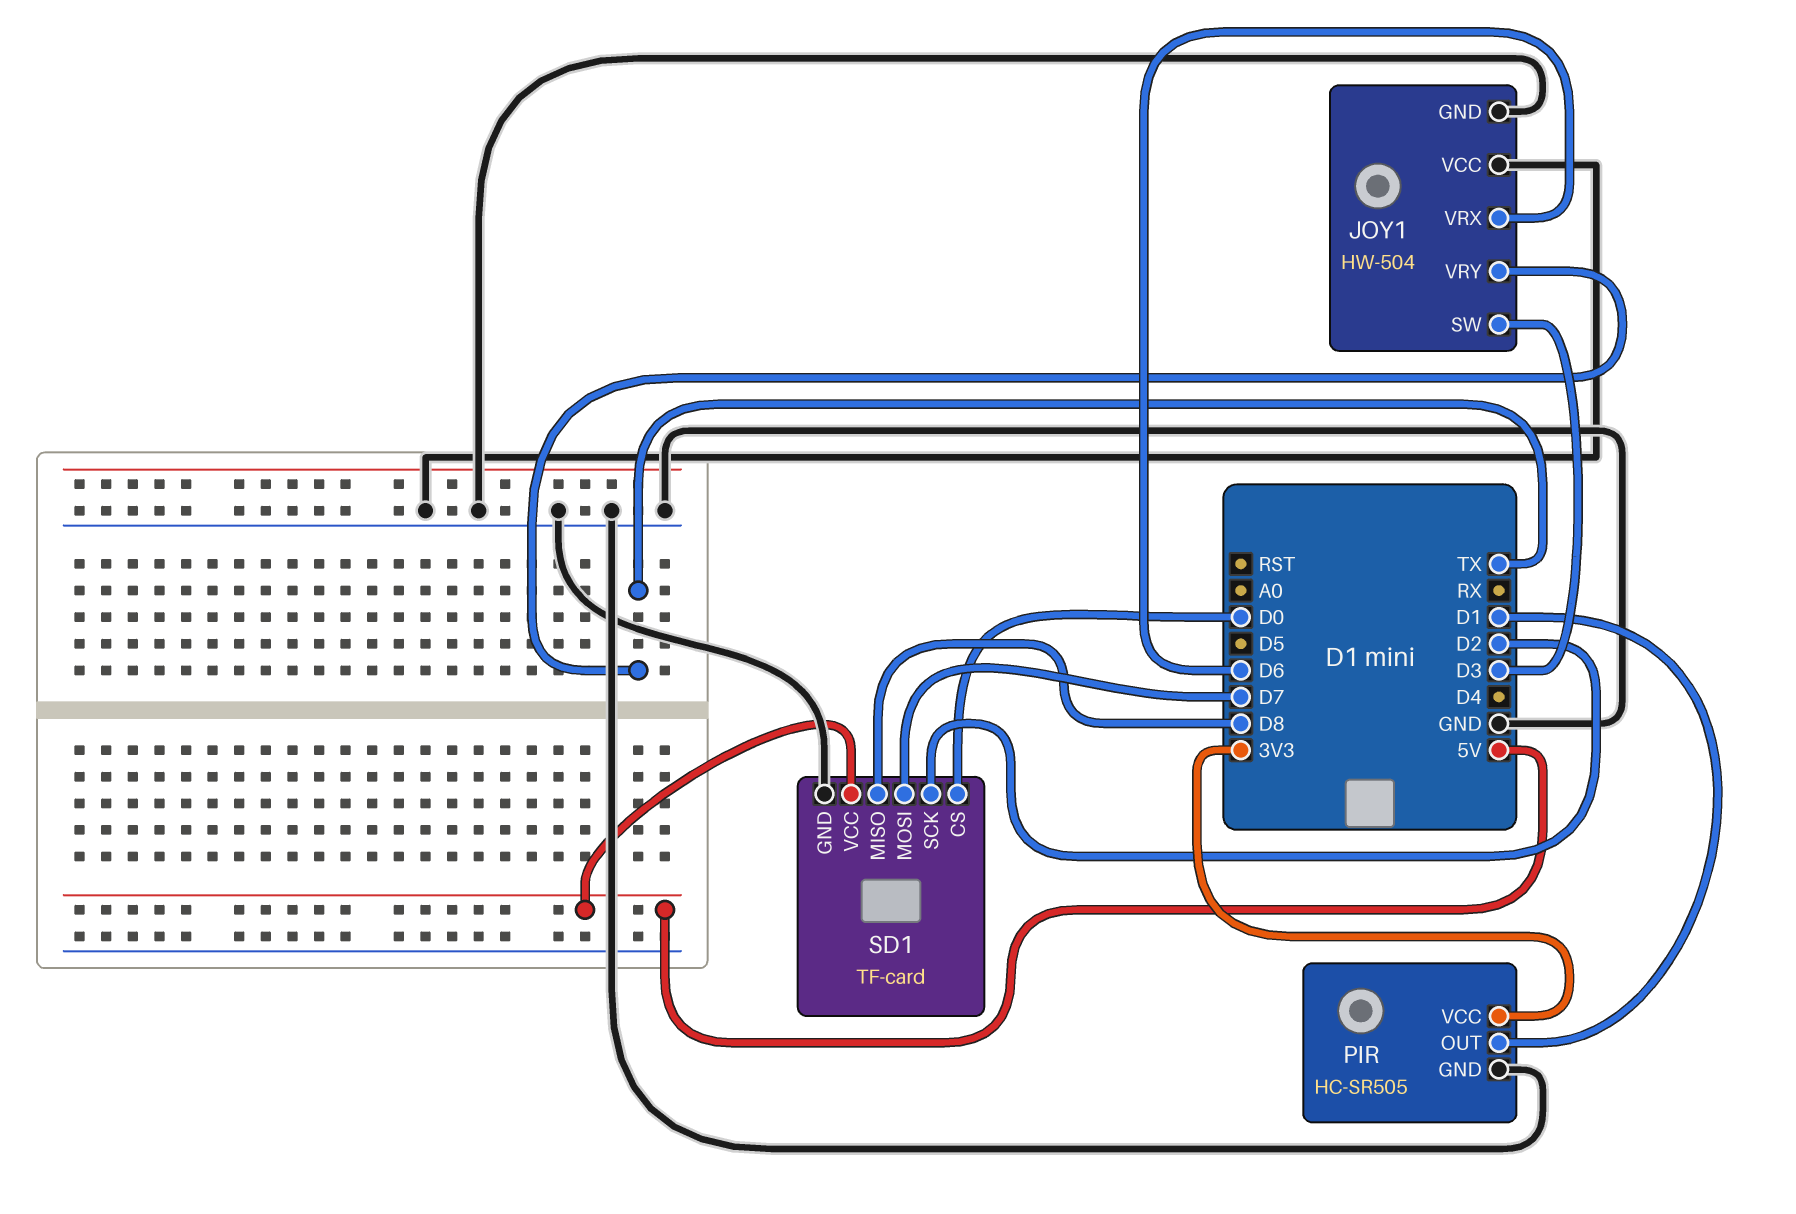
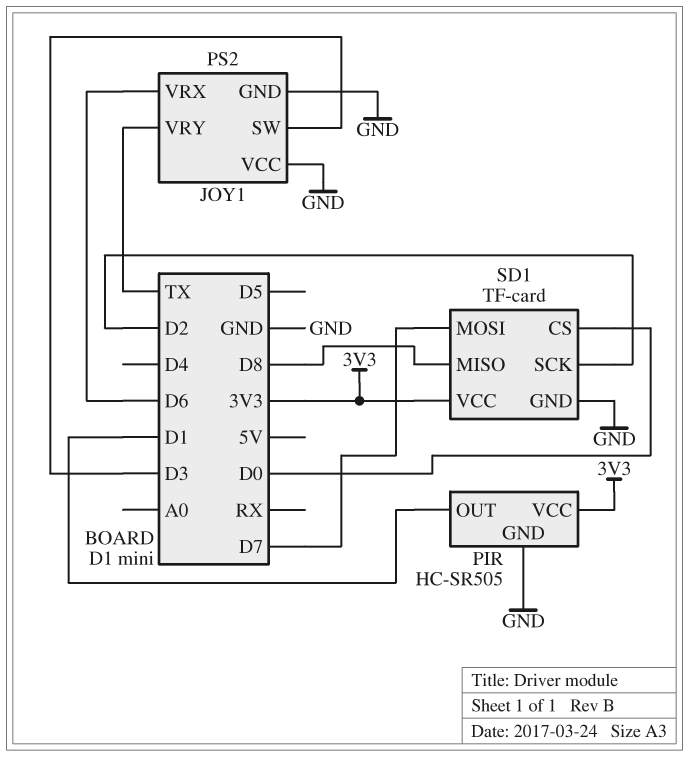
JOY1: HW-504 -> PS2
SD1 pin VCC: 5V -> 3V3

